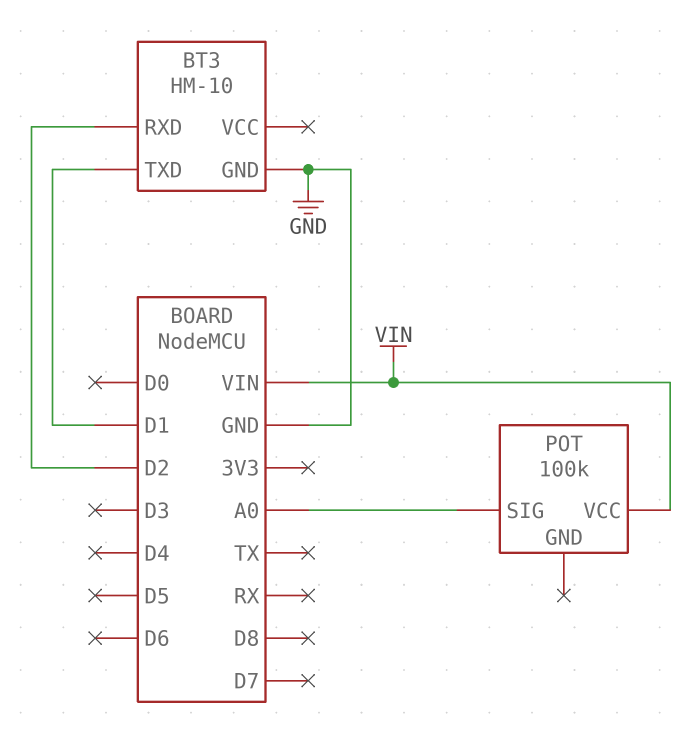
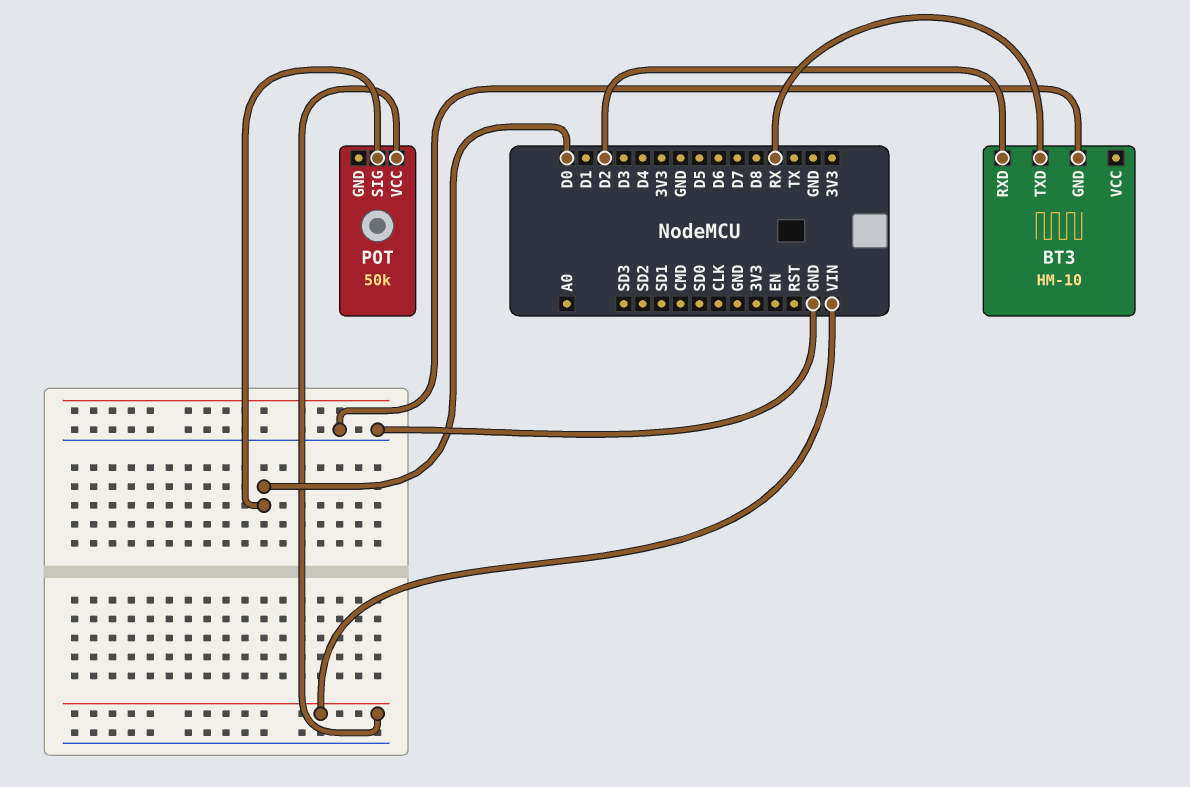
BT3 pin TXD: D1 -> RX
POT: 100k -> 50k
POT pin SIG: A0 -> D0

